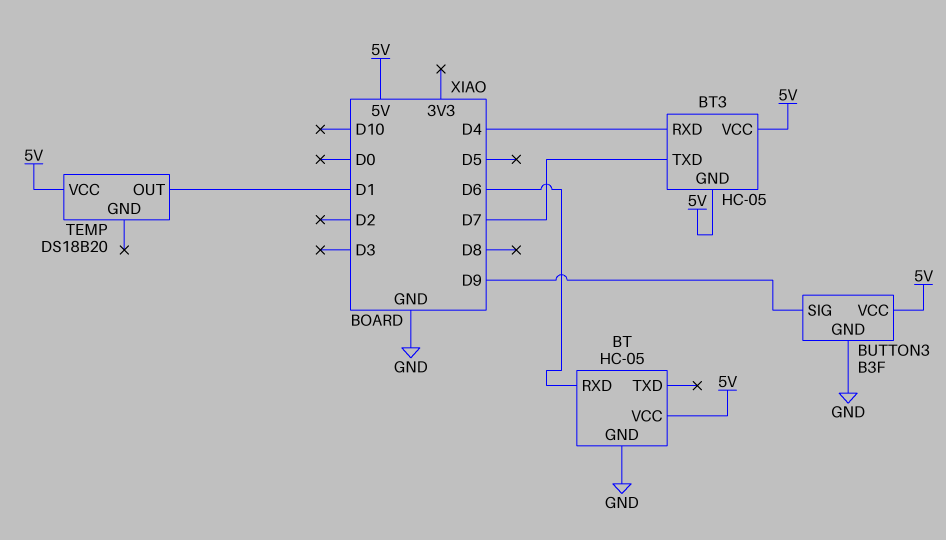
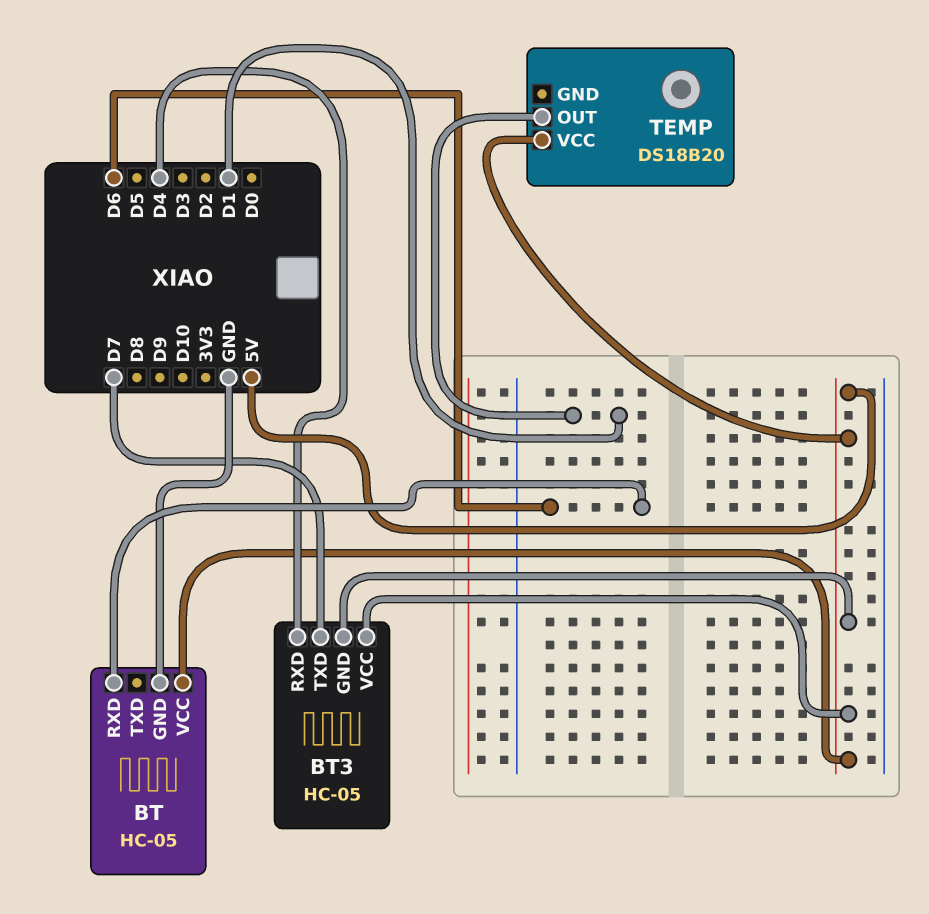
BUTTON3: B3F -> none
BUTTON3 pin GND: GND -> none
BUTTON3 pin SIG: D9 -> none
BUTTON3 pin VCC: 5V -> none

